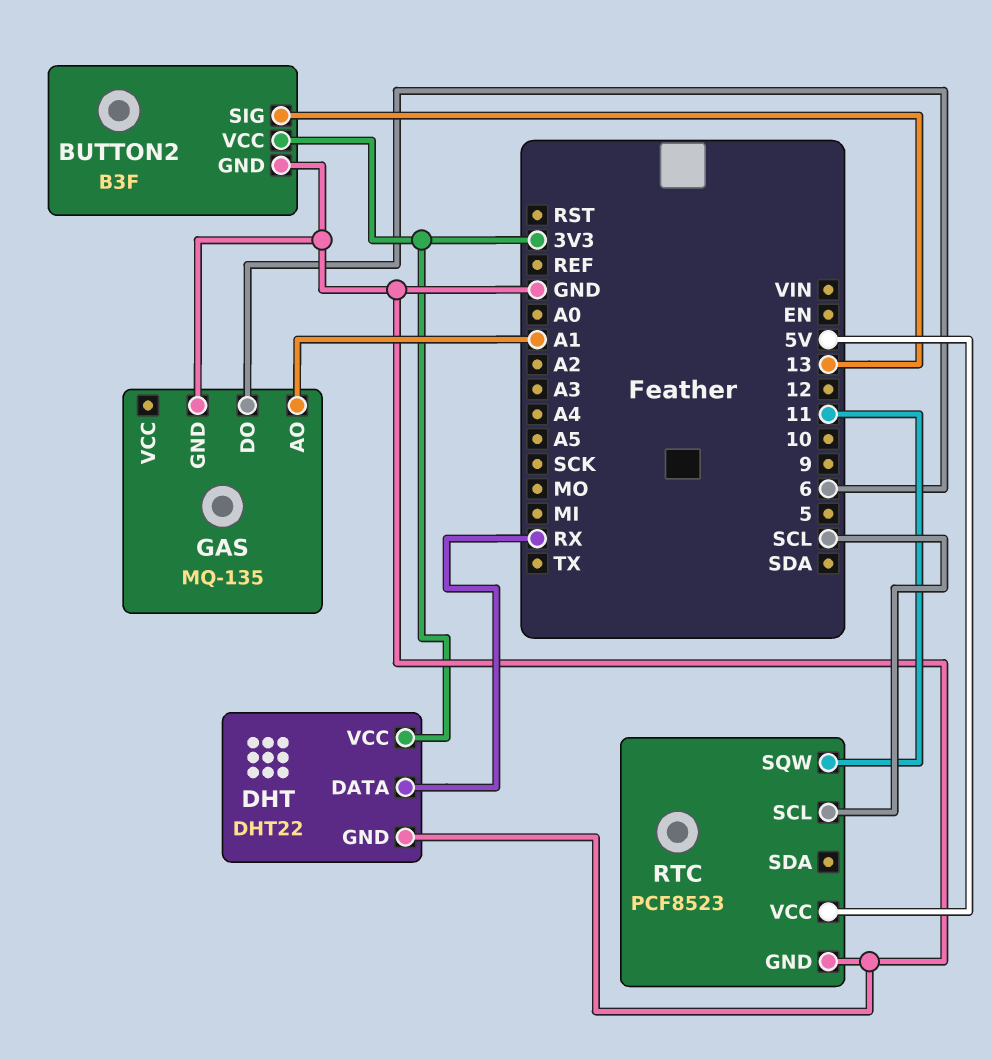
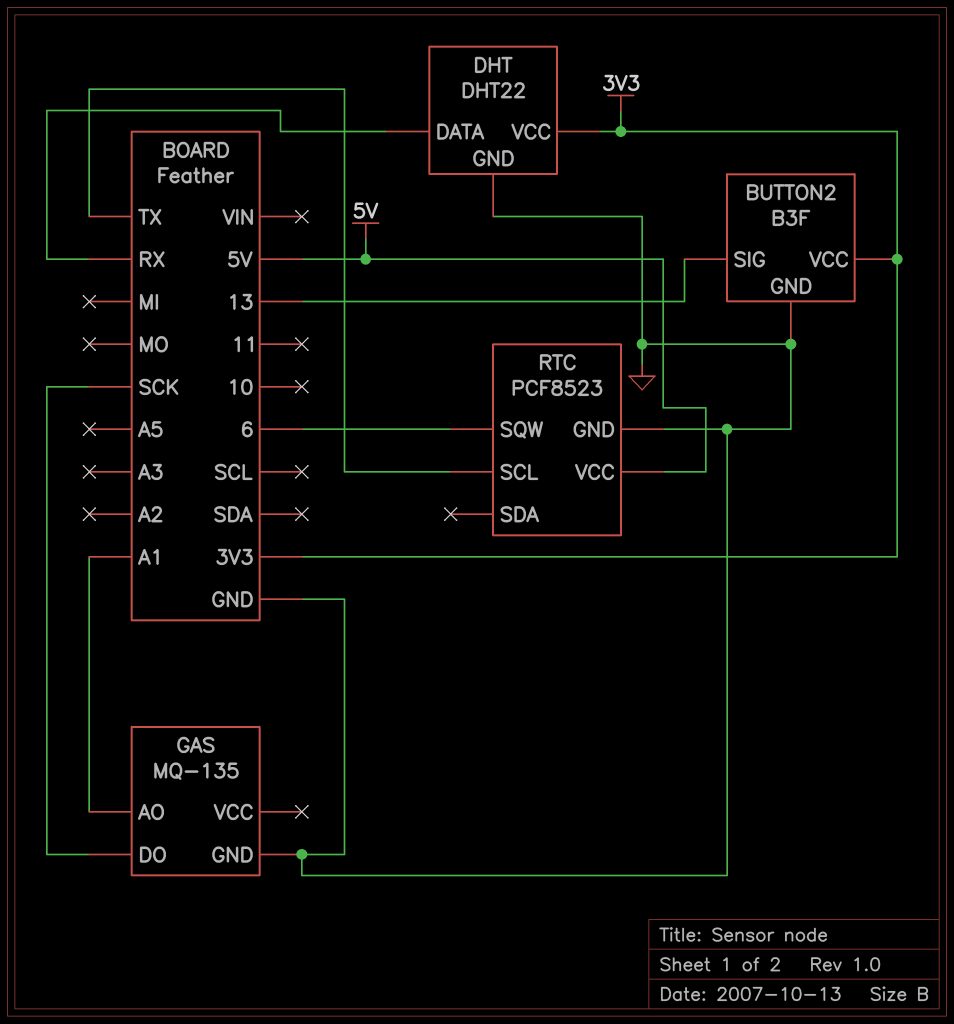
GAS pin DO: 6 -> SCK
RTC pin SCL: SCL -> TX
RTC pin SQW: 11 -> 6

